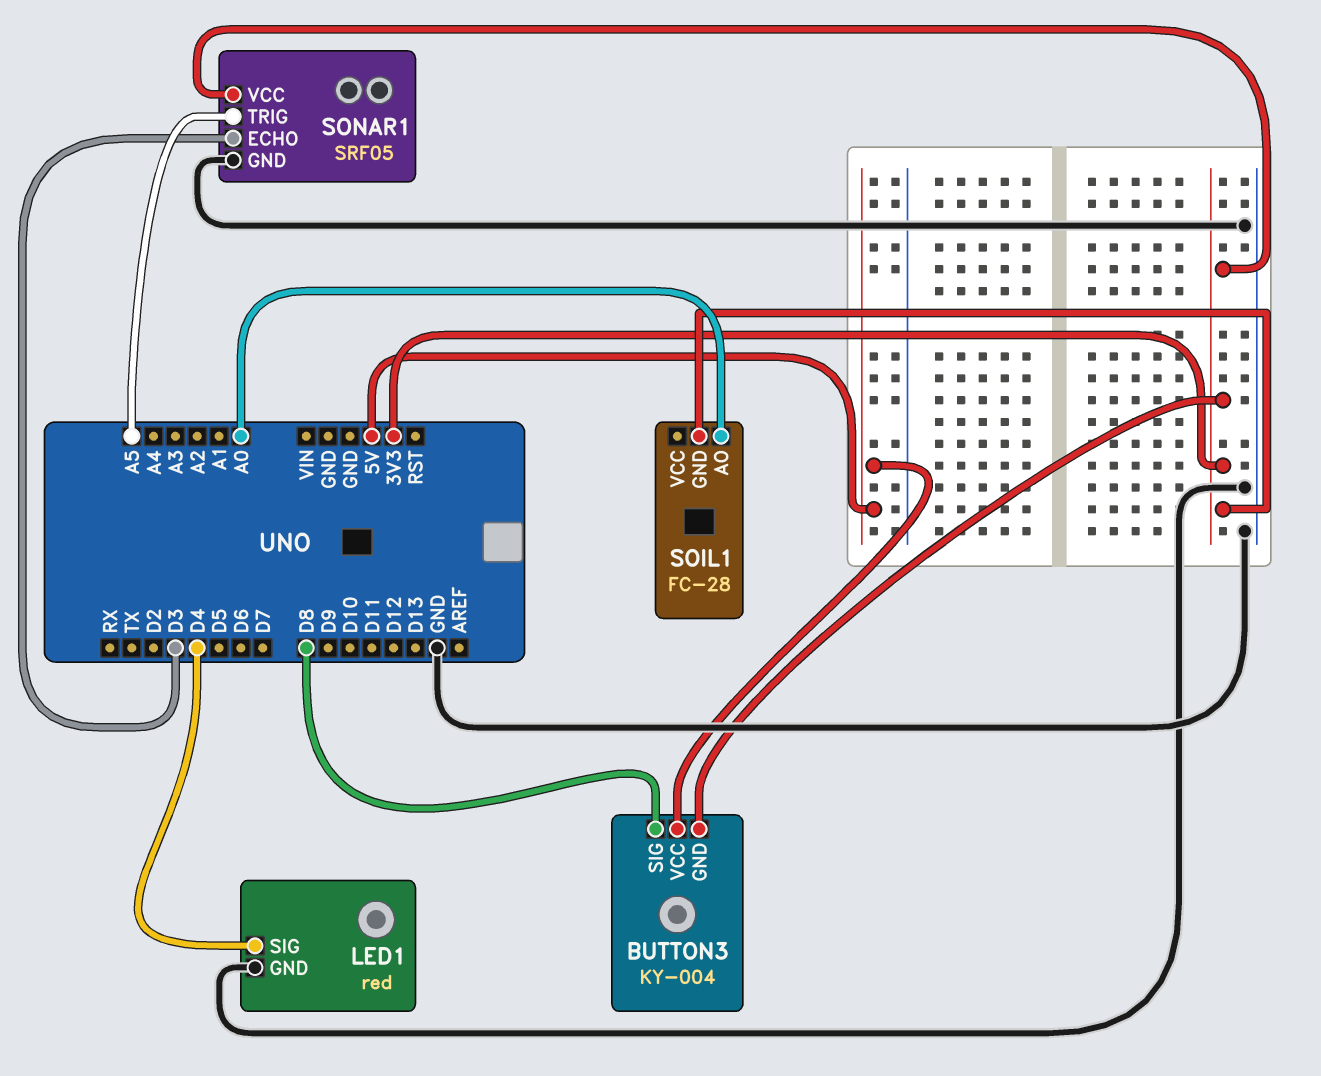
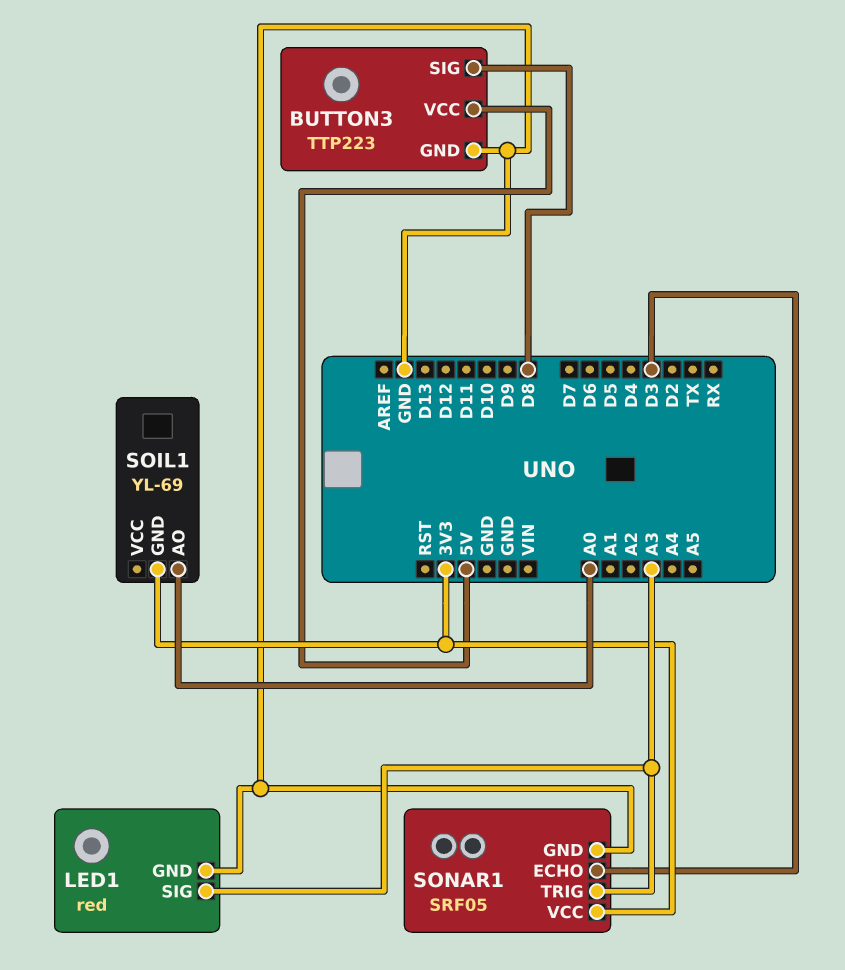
BUTTON3: KY-004 -> TTP223
BUTTON3 pin GND: 3V3 -> GND
LED1 pin SIG: D4 -> A3
SOIL1: FC-28 -> YL-69
SONAR1 pin TRIG: A5 -> A3

